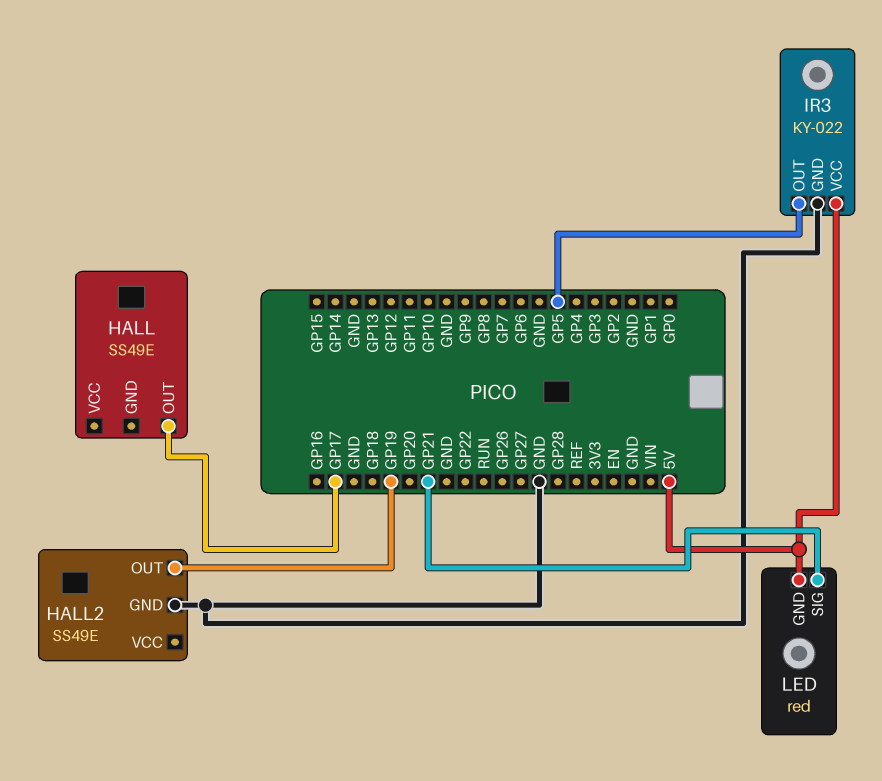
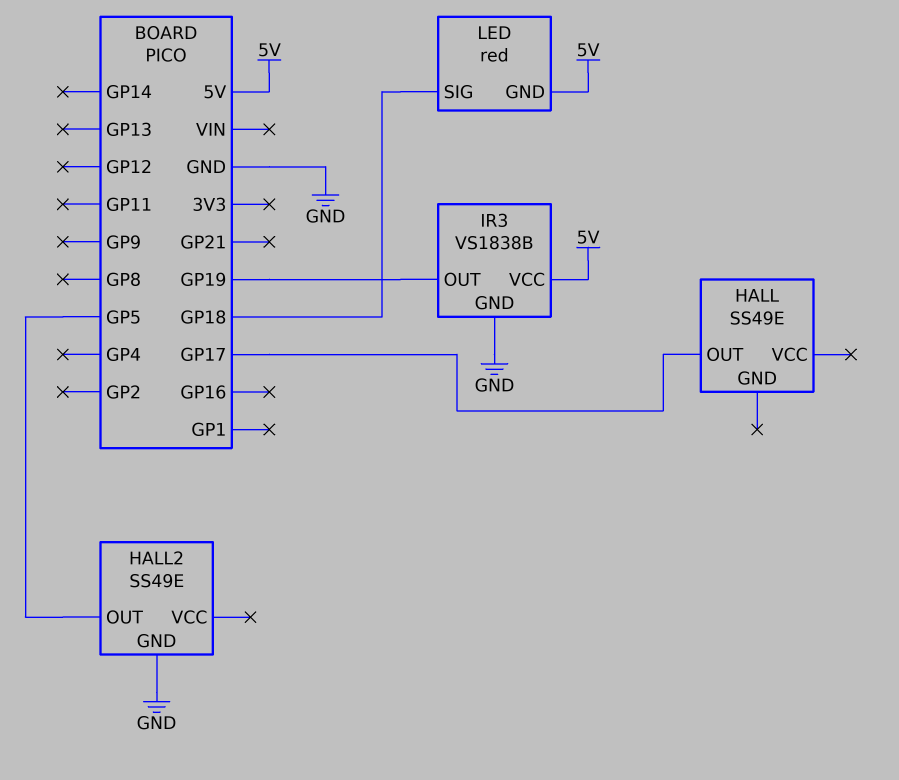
HALL2 pin OUT: GP19 -> GP5
IR3: KY-022 -> VS1838B
IR3 pin OUT: GP5 -> GP19
LED pin SIG: GP21 -> GP18

